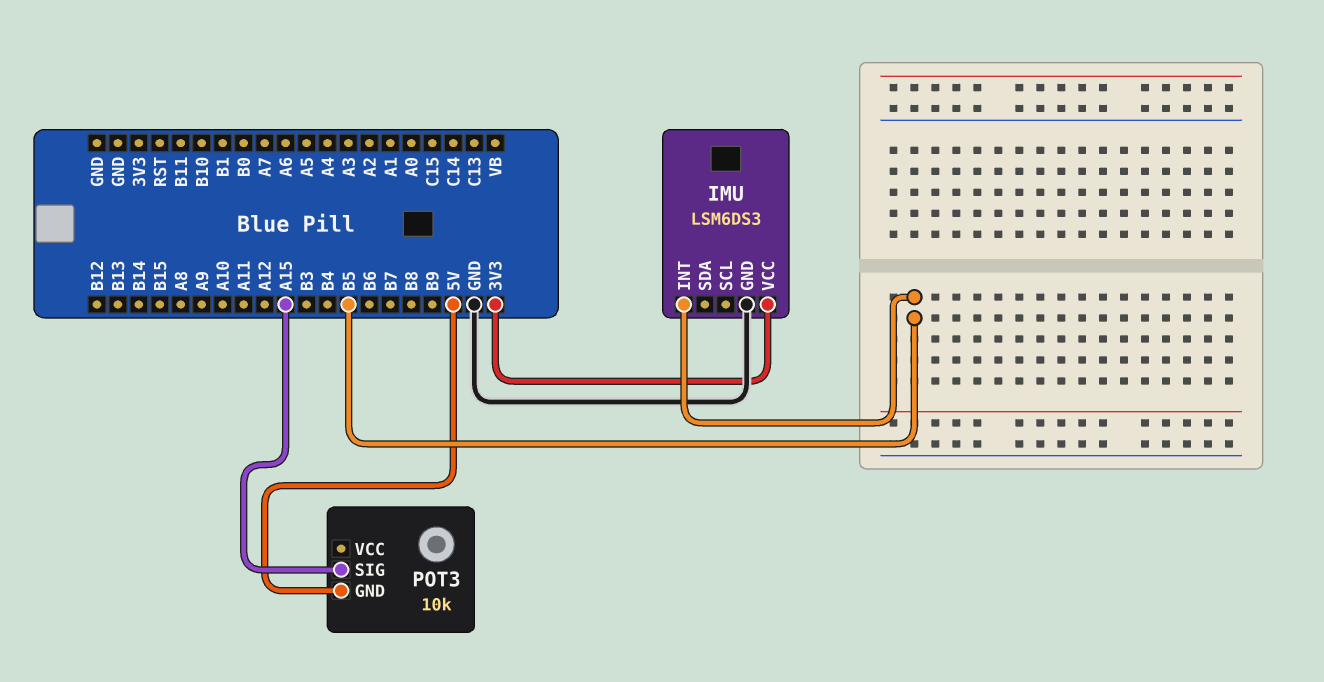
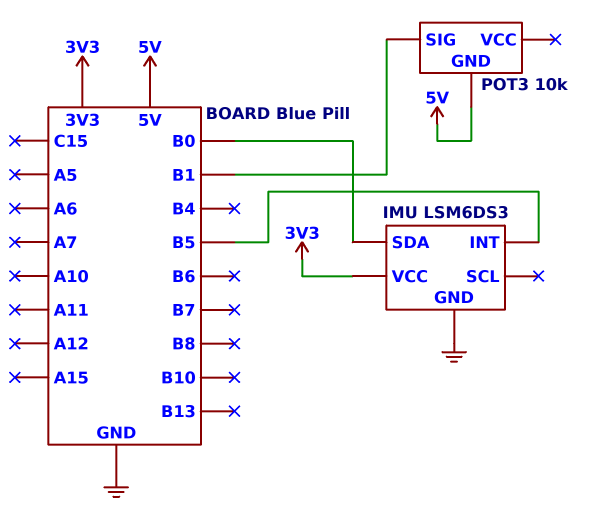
IMU pin SDA: none -> B0
POT3 pin SIG: A15 -> B1

